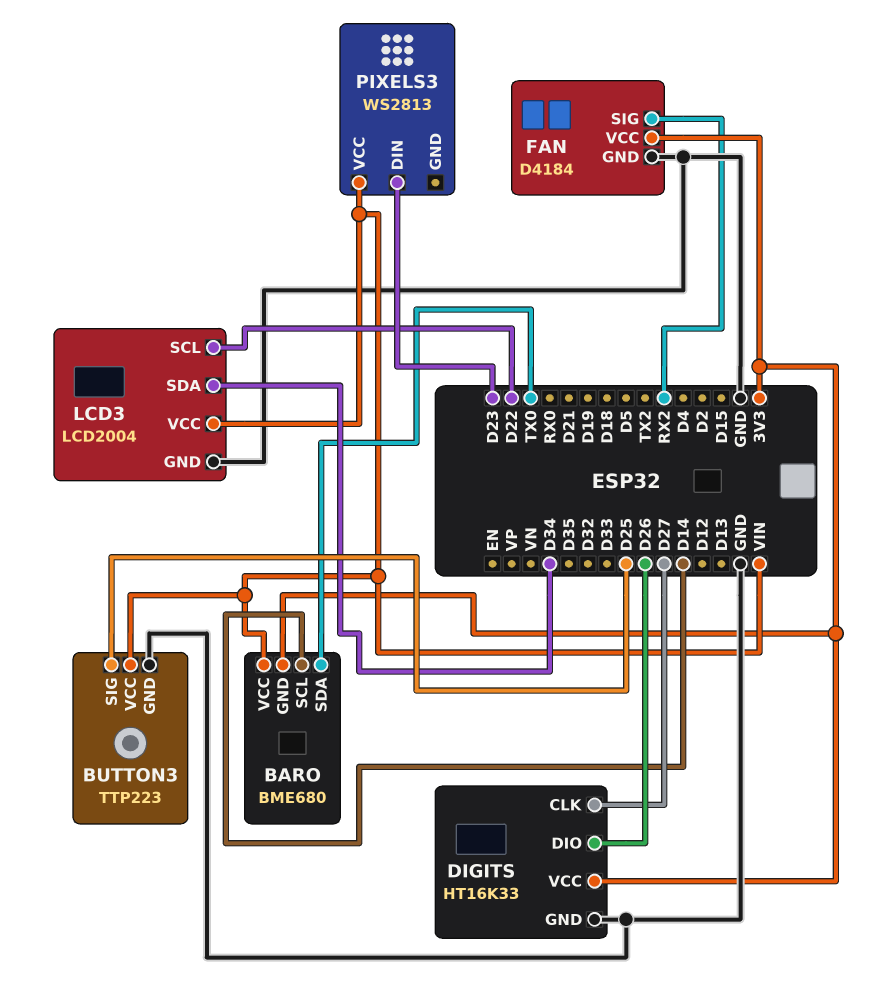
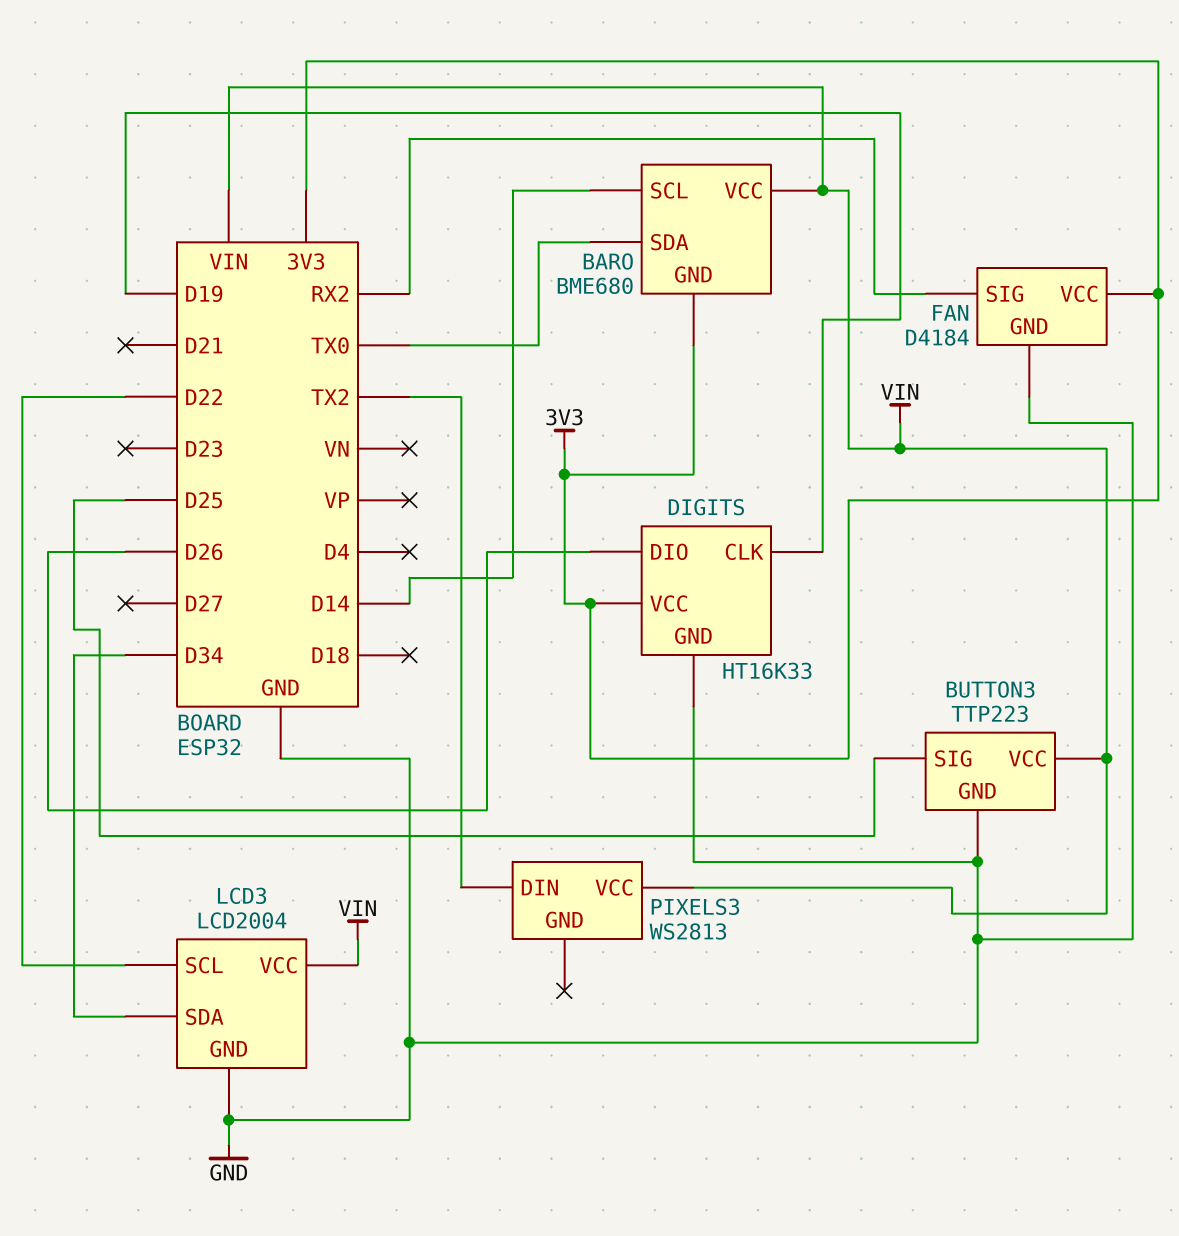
DIGITS pin CLK: D27 -> D19
PIXELS3 pin DIN: D23 -> TX2

